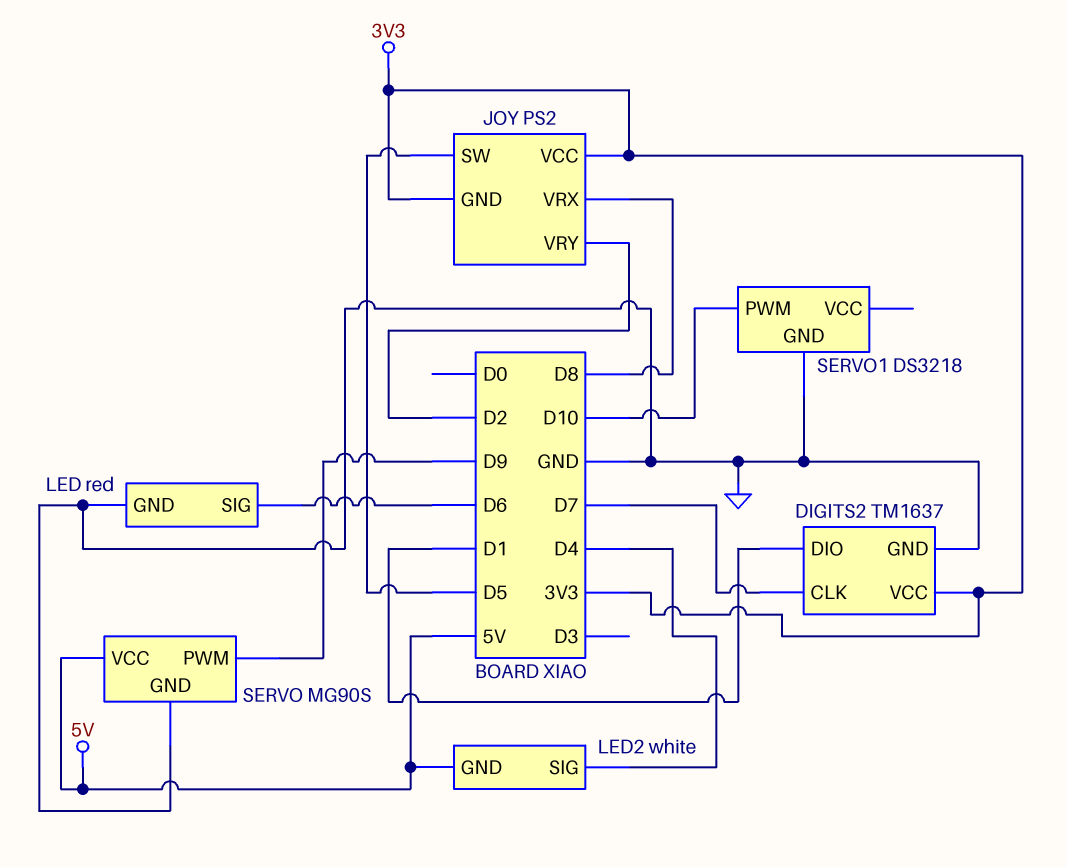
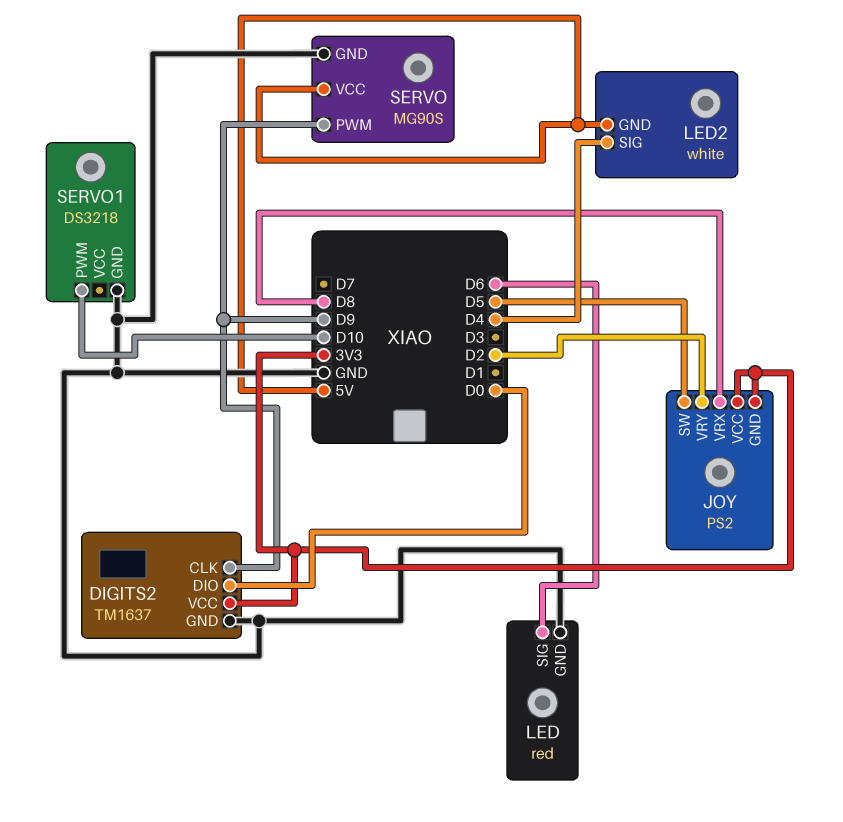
DIGITS2 pin CLK: D7 -> D9
DIGITS2 pin DIO: D1 -> D0

